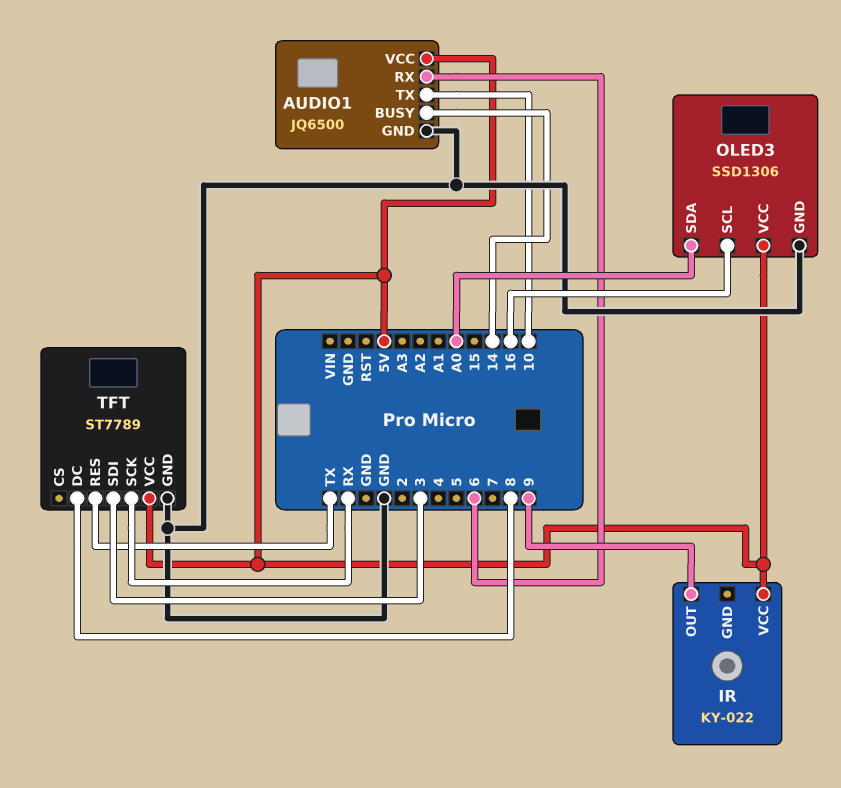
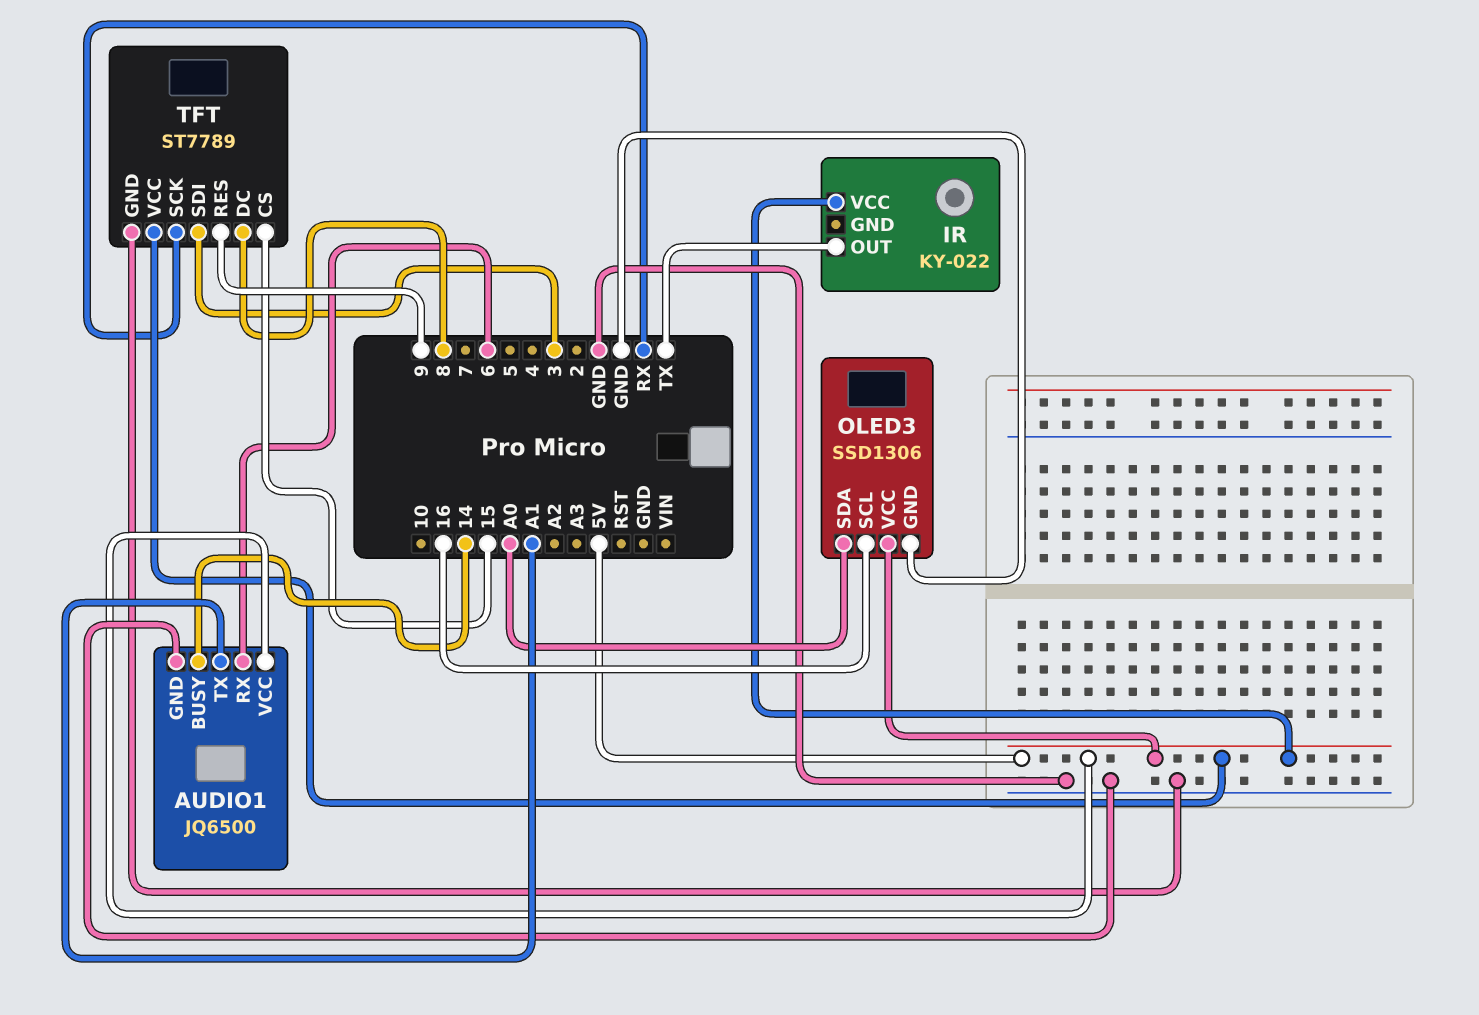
AUDIO1 pin TX: 10 -> A1
IR pin OUT: 9 -> TX
TFT pin CS: none -> 15
TFT pin RES: TX -> 9

